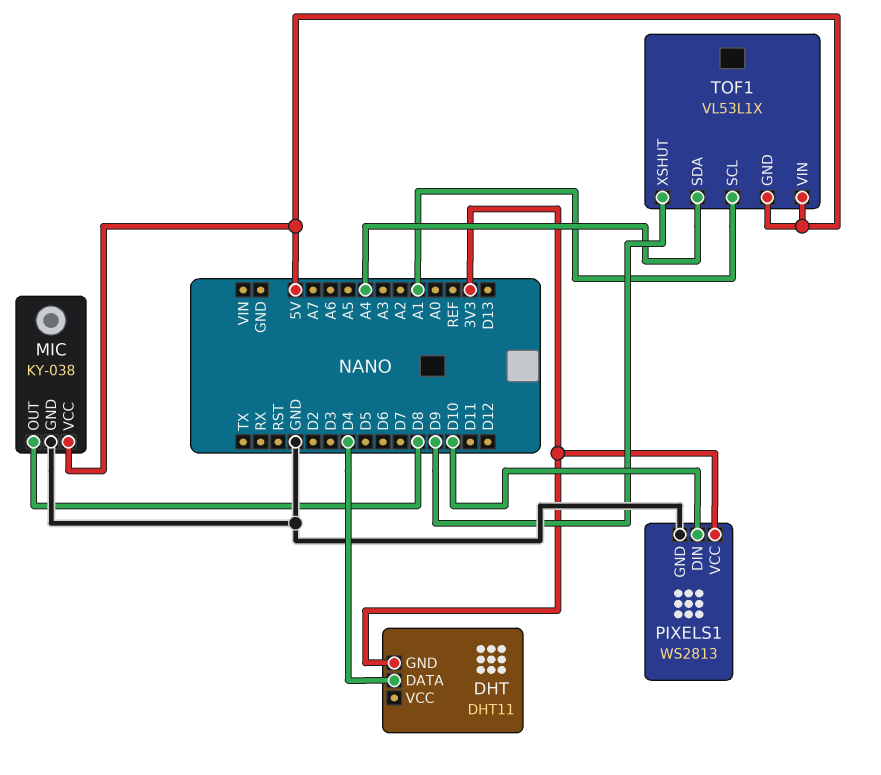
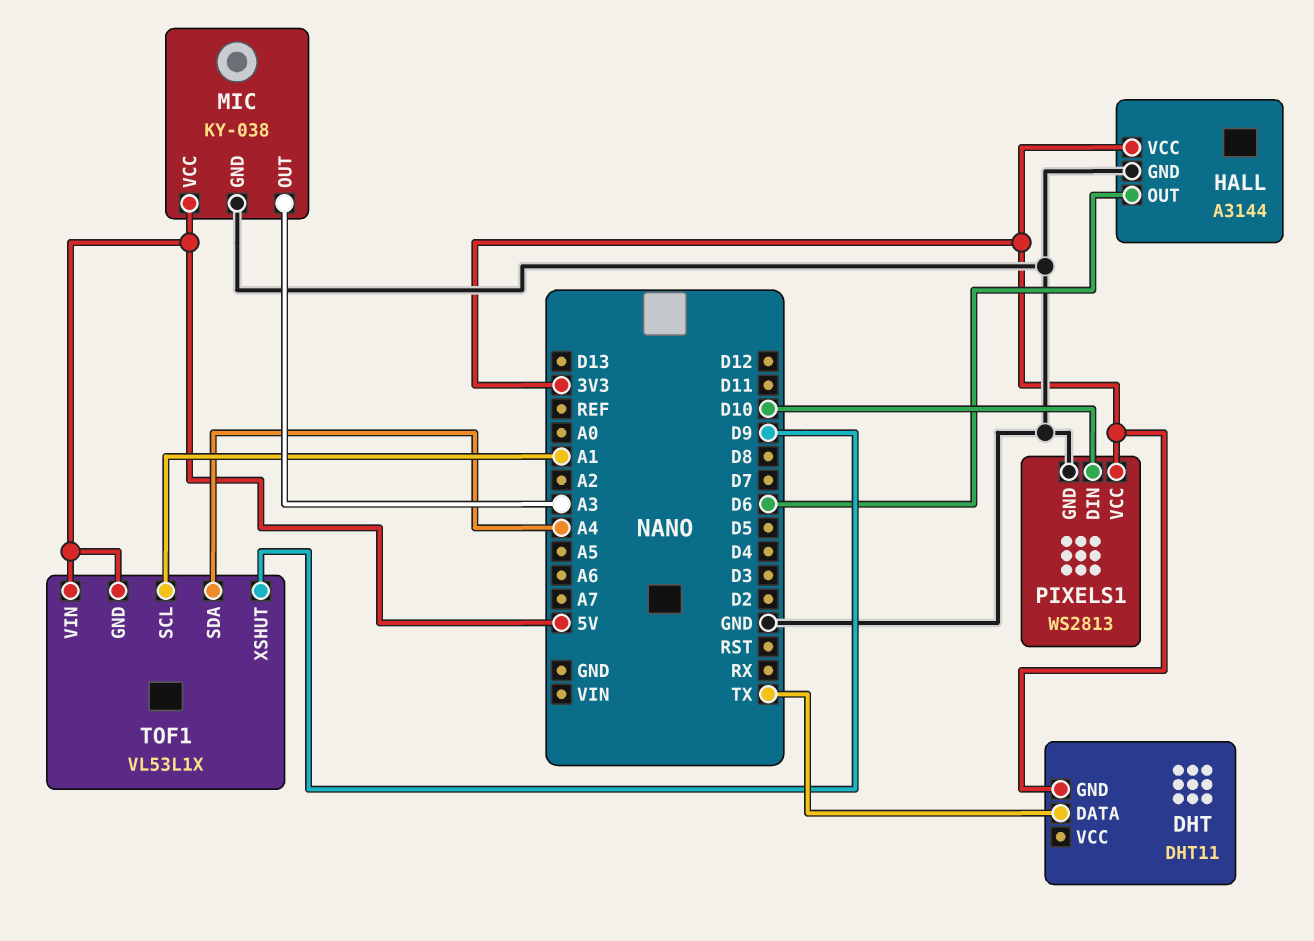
DHT pin DATA: D4 -> TX
HALL: none -> A3144
HALL pin GND: none -> GND
HALL pin OUT: none -> D6
HALL pin VCC: none -> 3V3
MIC pin OUT: D8 -> A3

